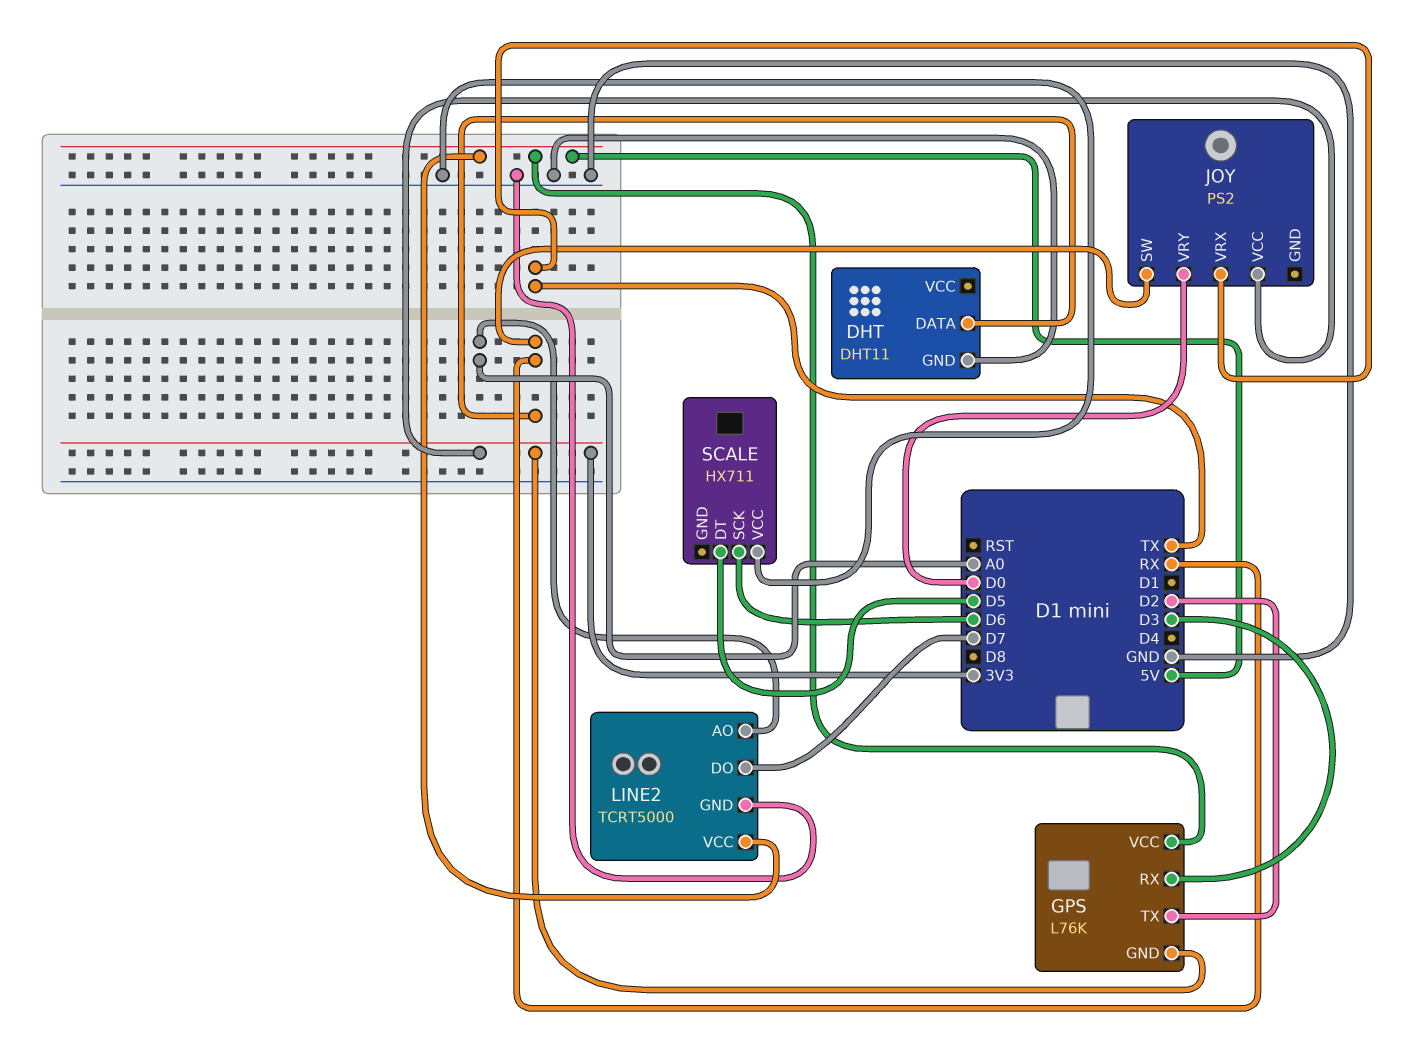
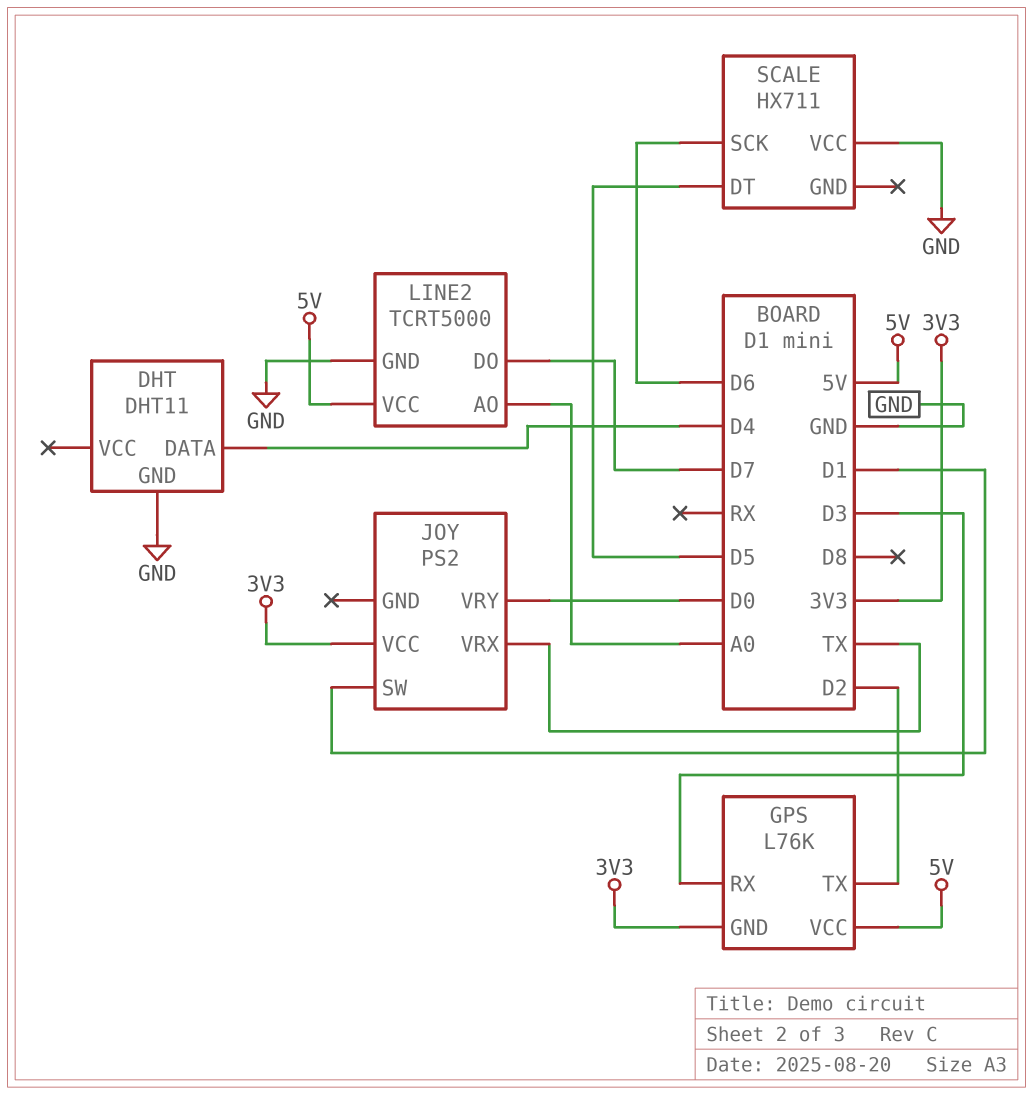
DHT pin DATA: RX -> D4
JOY pin SW: RX -> D1

